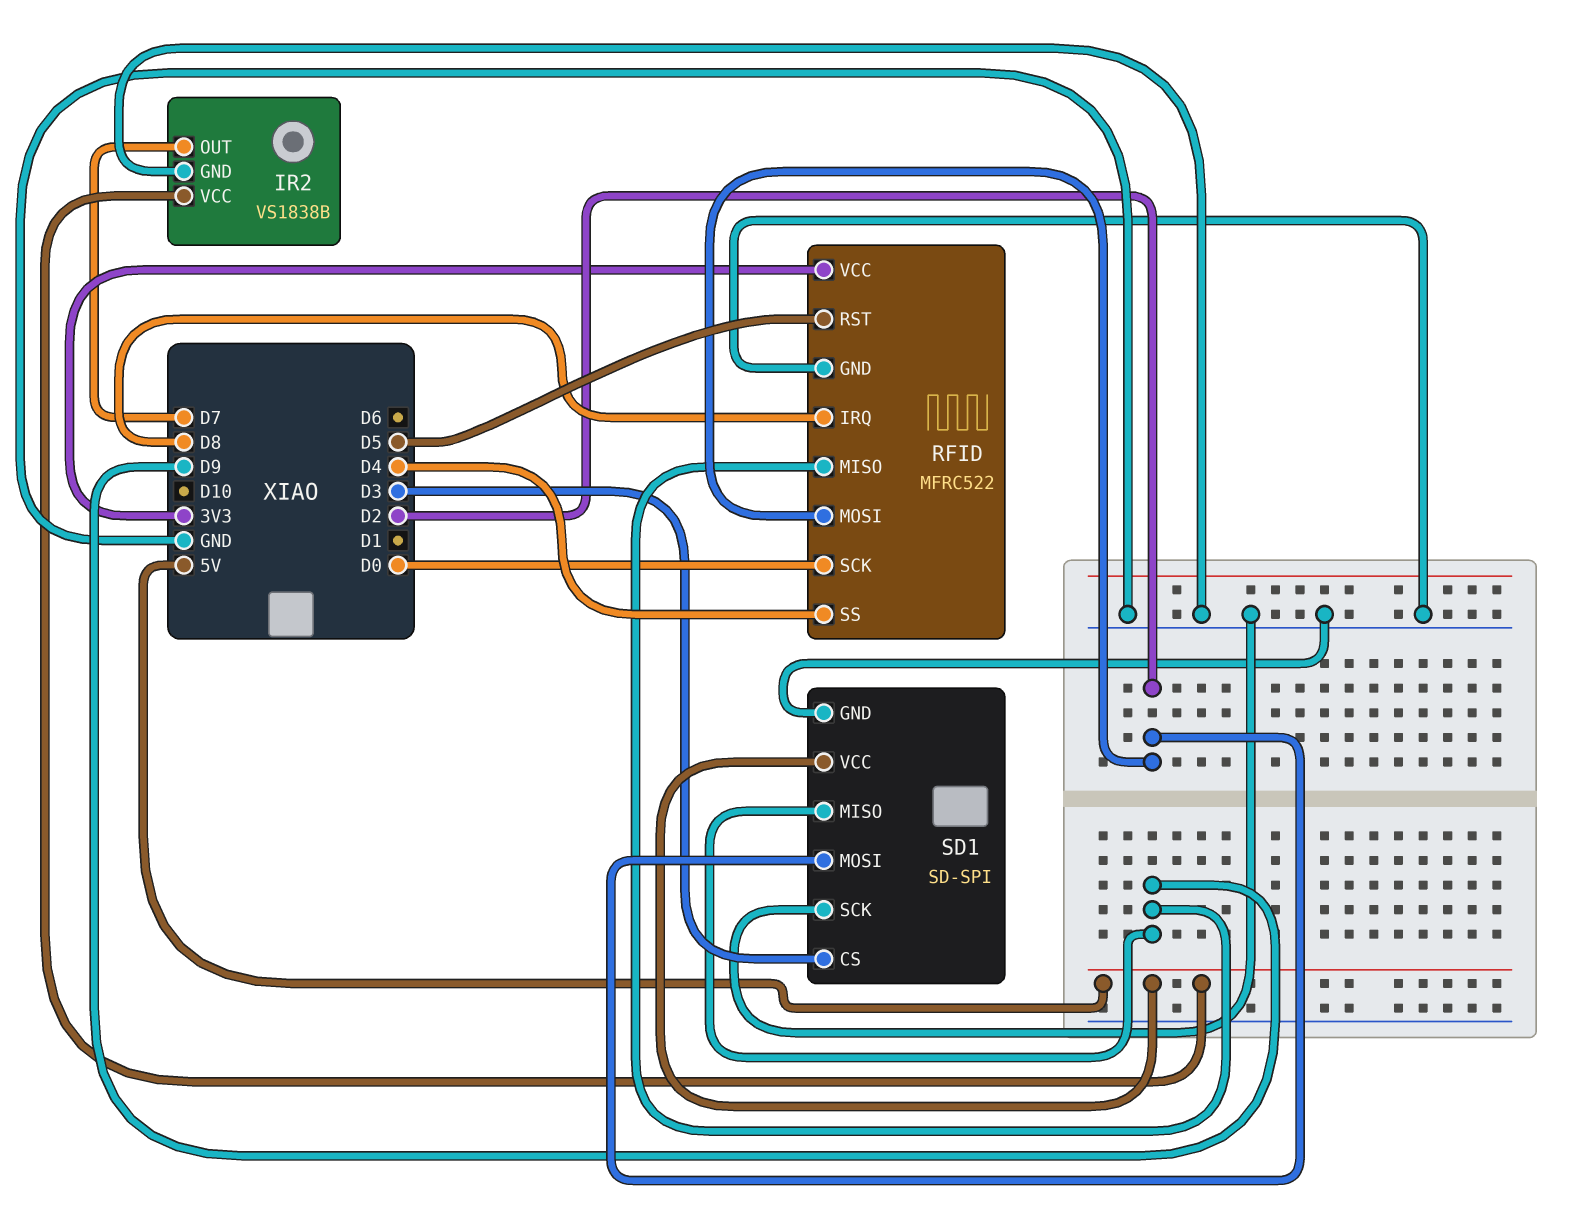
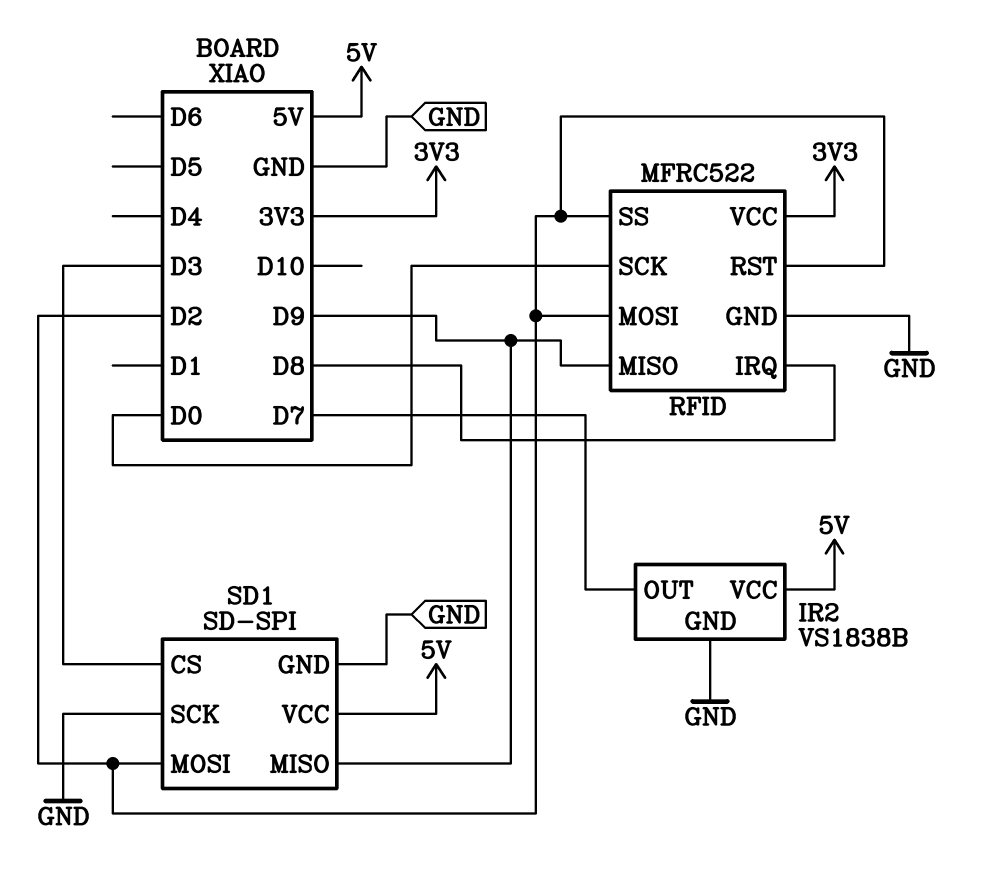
RFID pin RST: D5 -> D2
RFID pin SS: D4 -> D2

